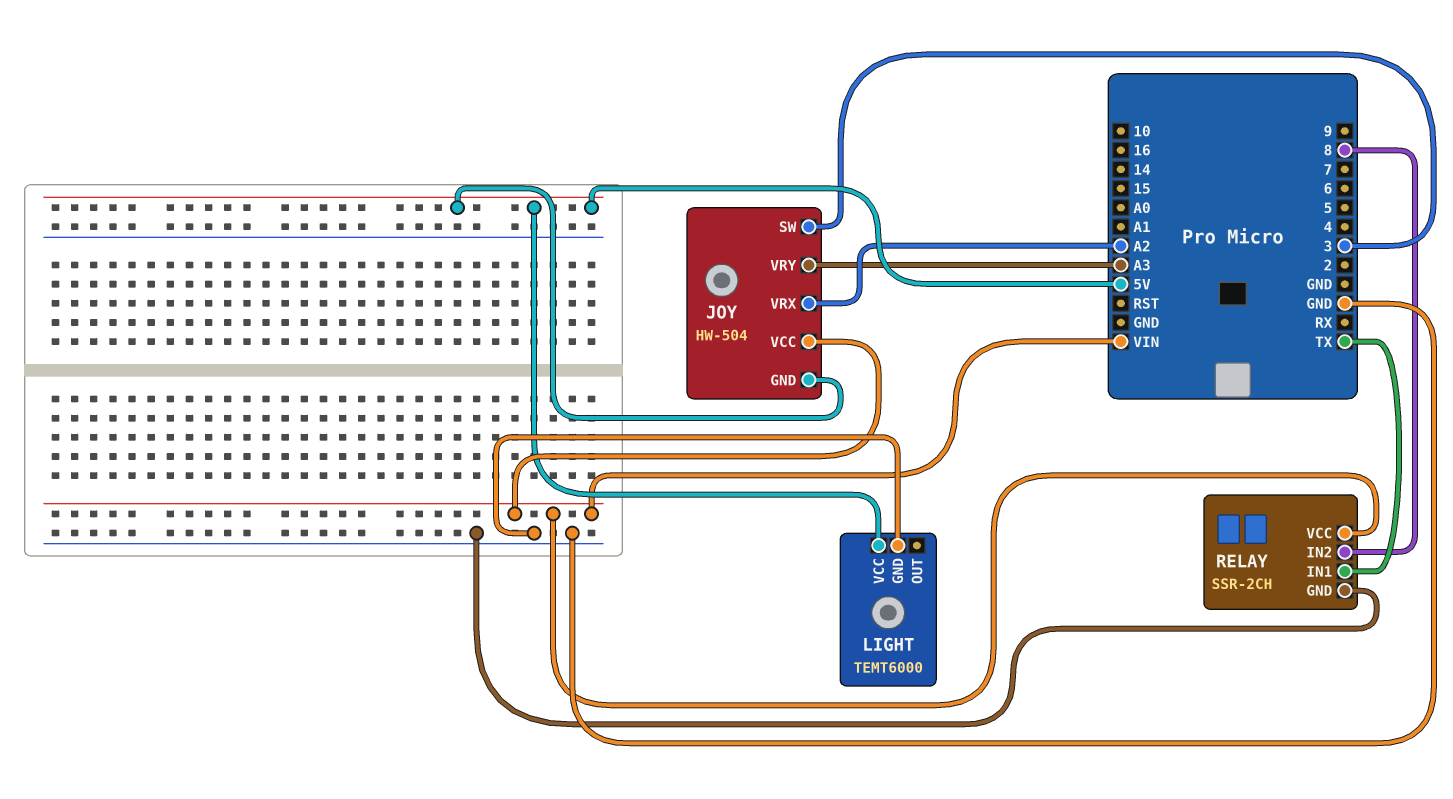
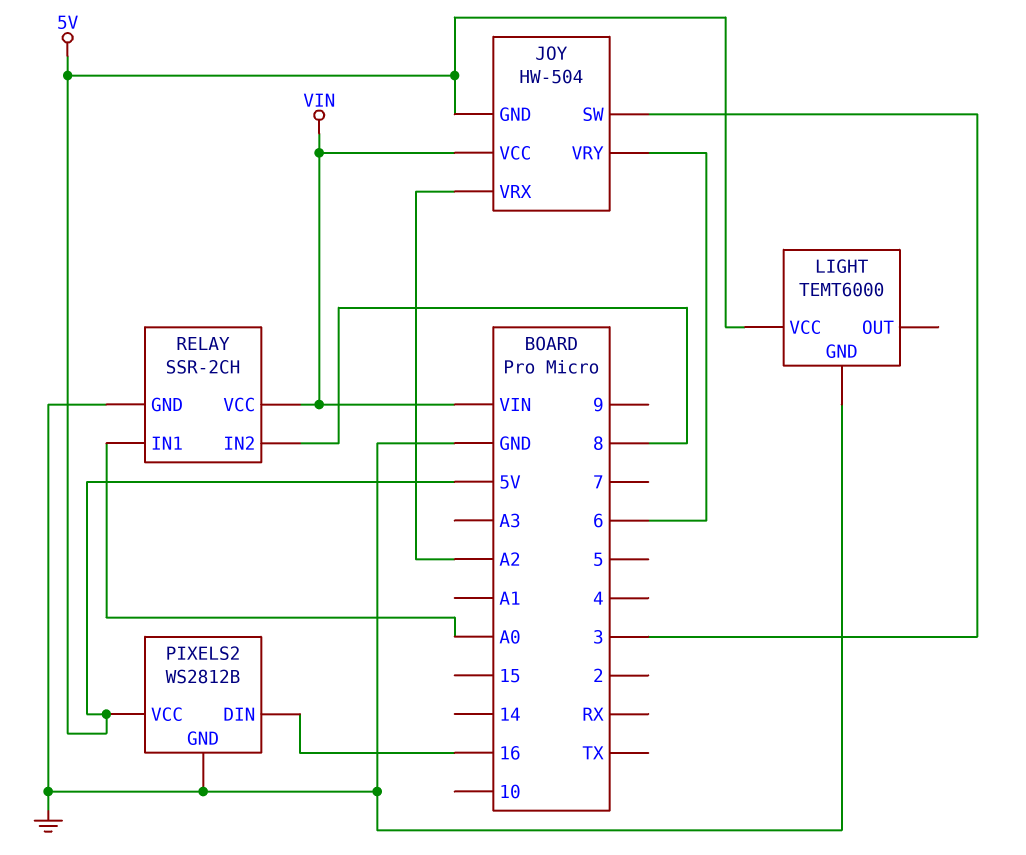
JOY pin VRY: A3 -> 6
PIXELS2: none -> WS2812B
PIXELS2 pin DIN: none -> 16
PIXELS2 pin GND: none -> GND
PIXELS2 pin VCC: none -> 5V
RELAY pin IN1: TX -> A0

